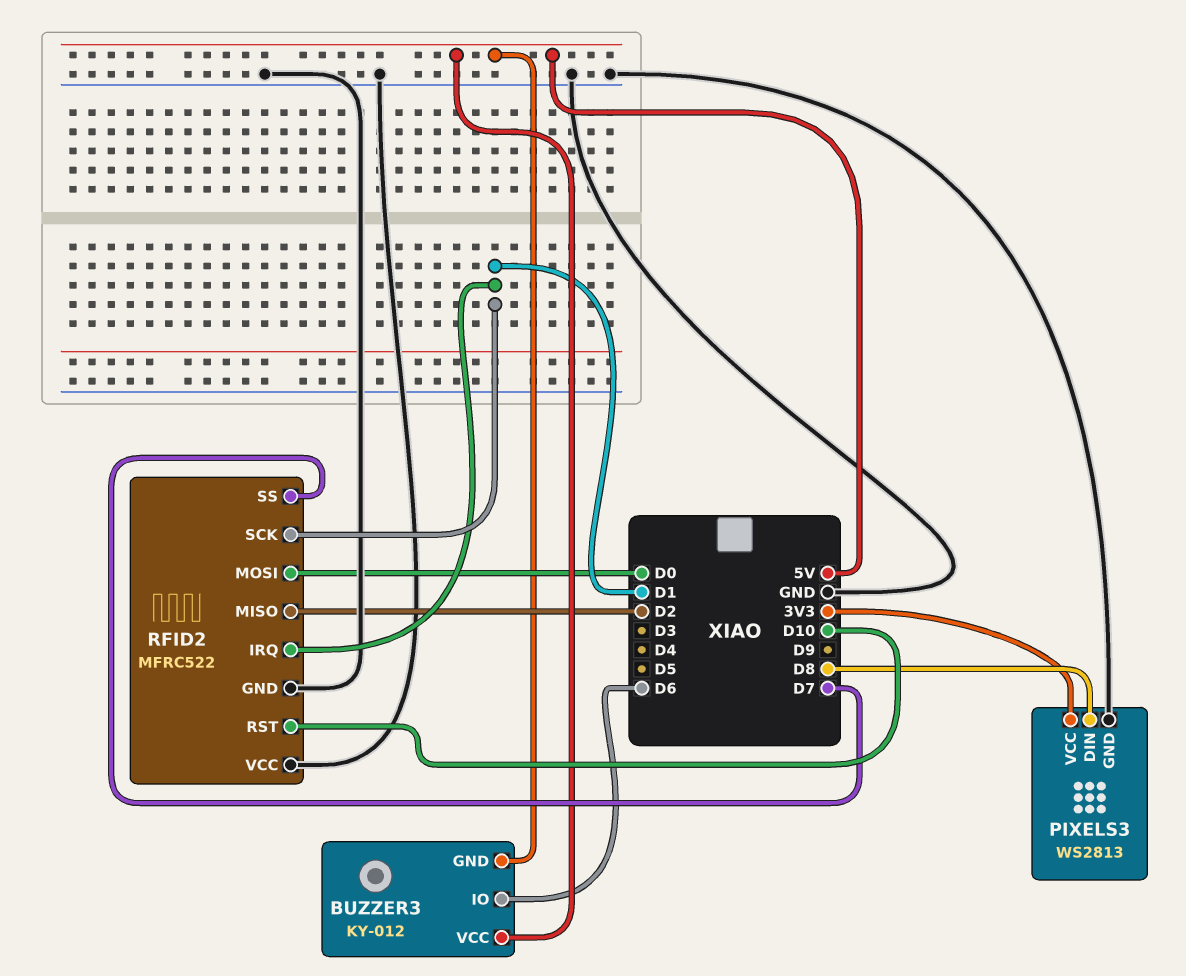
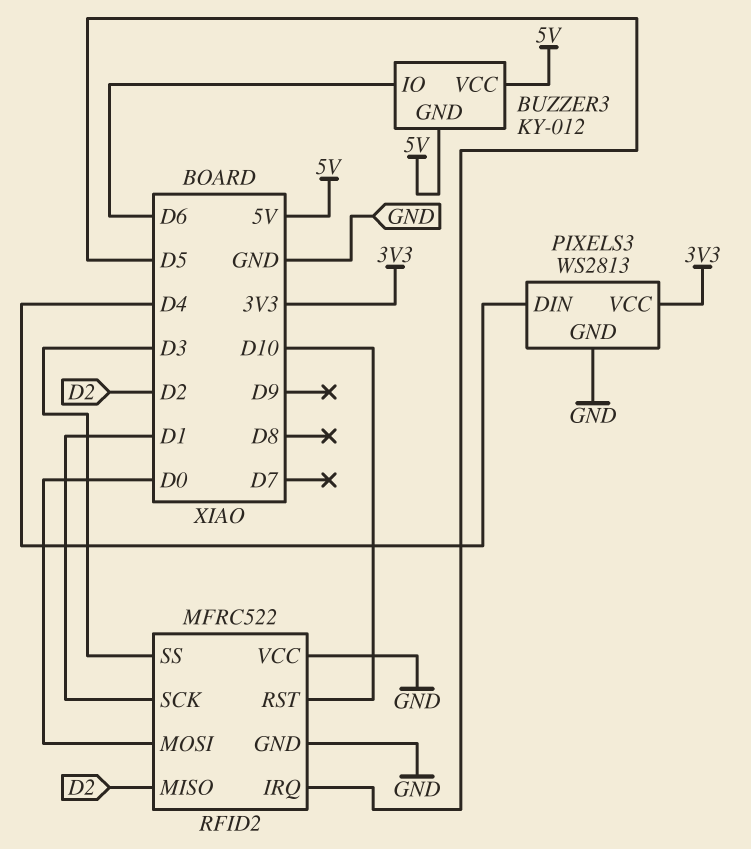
PIXELS3 pin DIN: D8 -> D4
RFID2 pin IRQ: D1 -> D5
RFID2 pin SS: D7 -> D3

